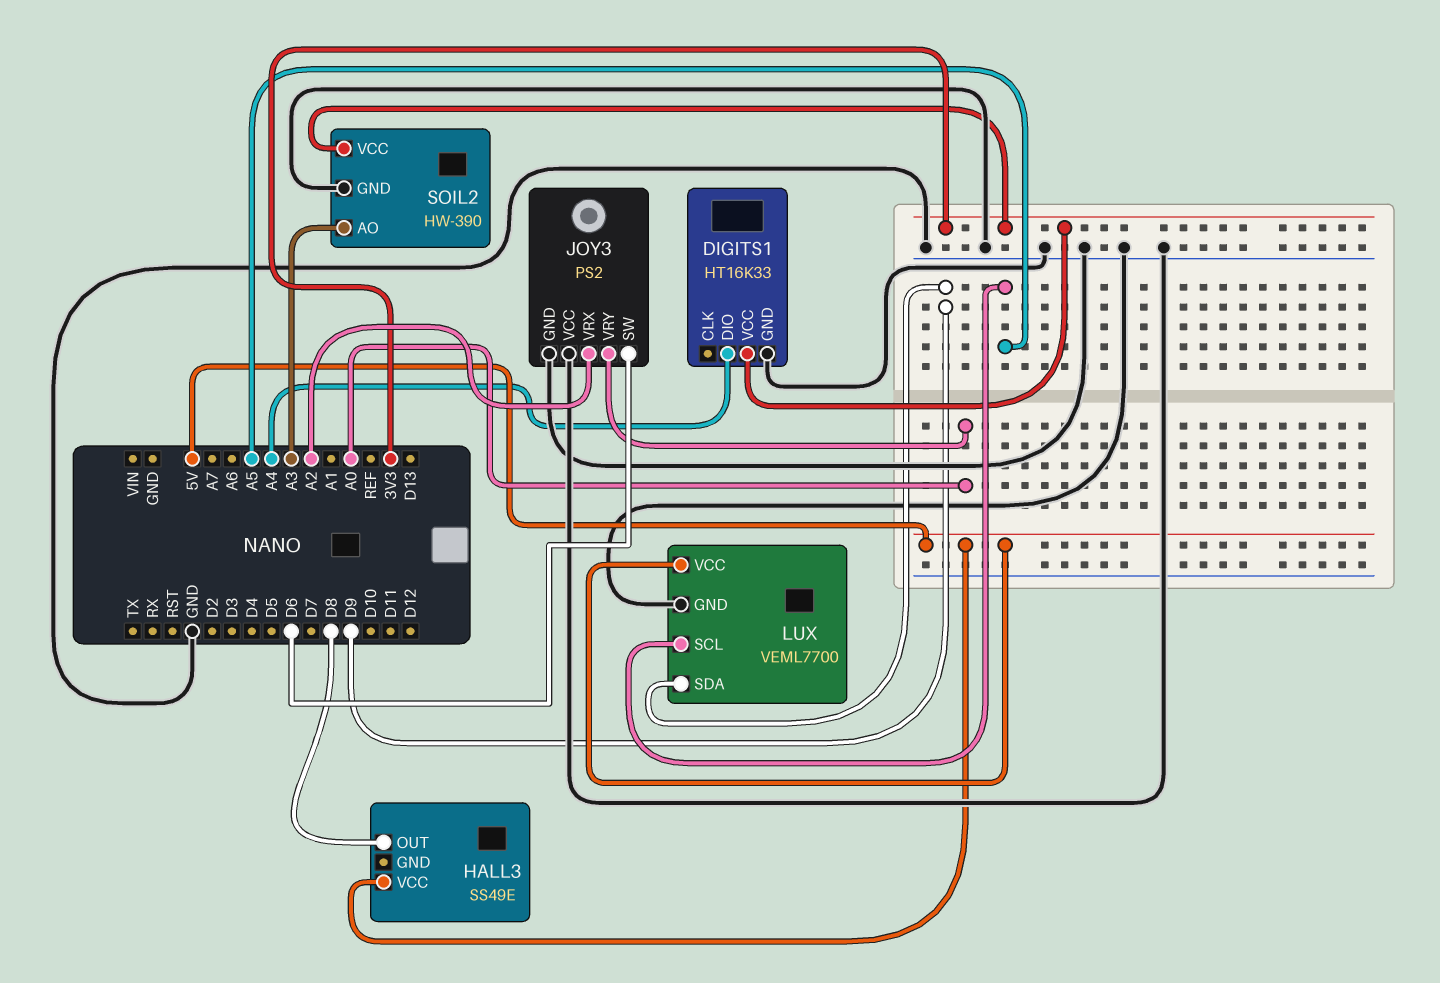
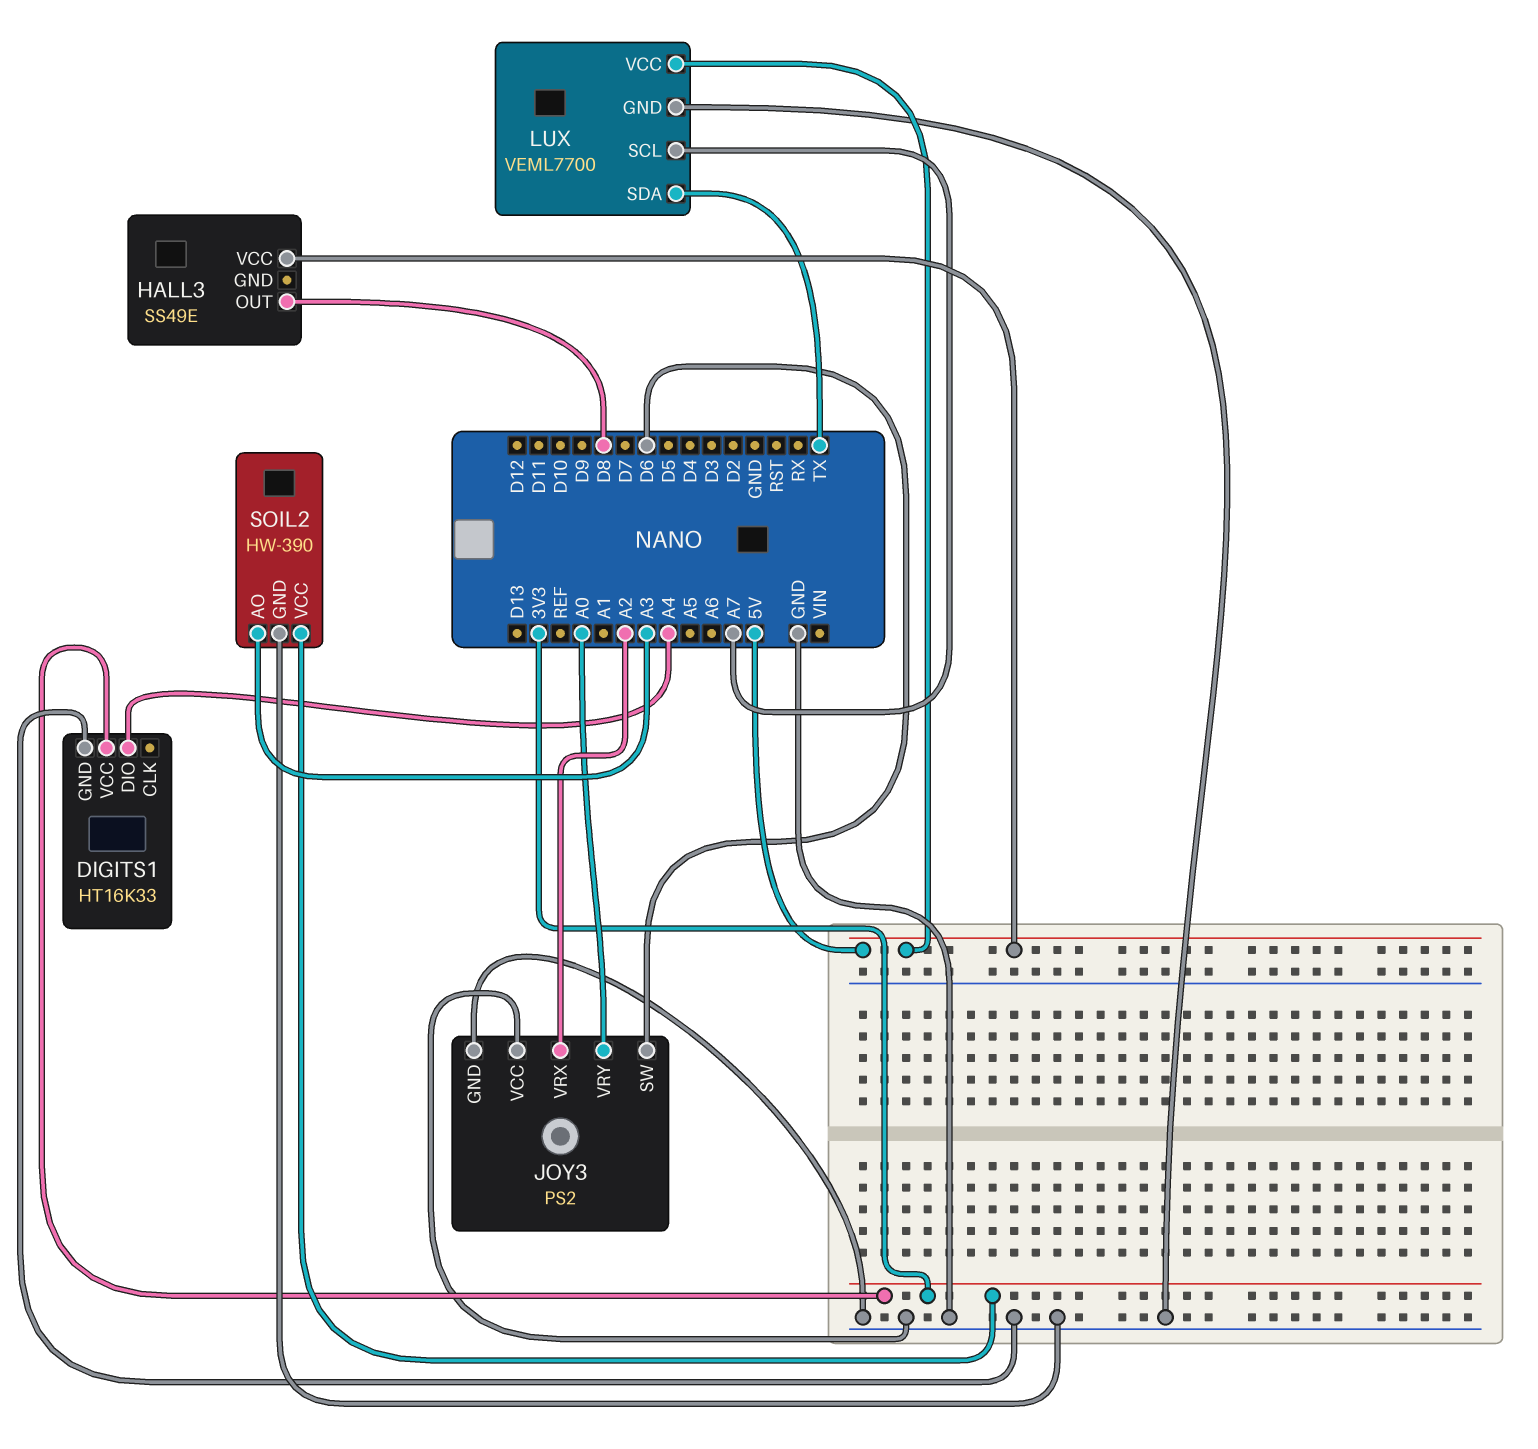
LUX pin SCL: A5 -> A7
LUX pin SDA: D9 -> TX

